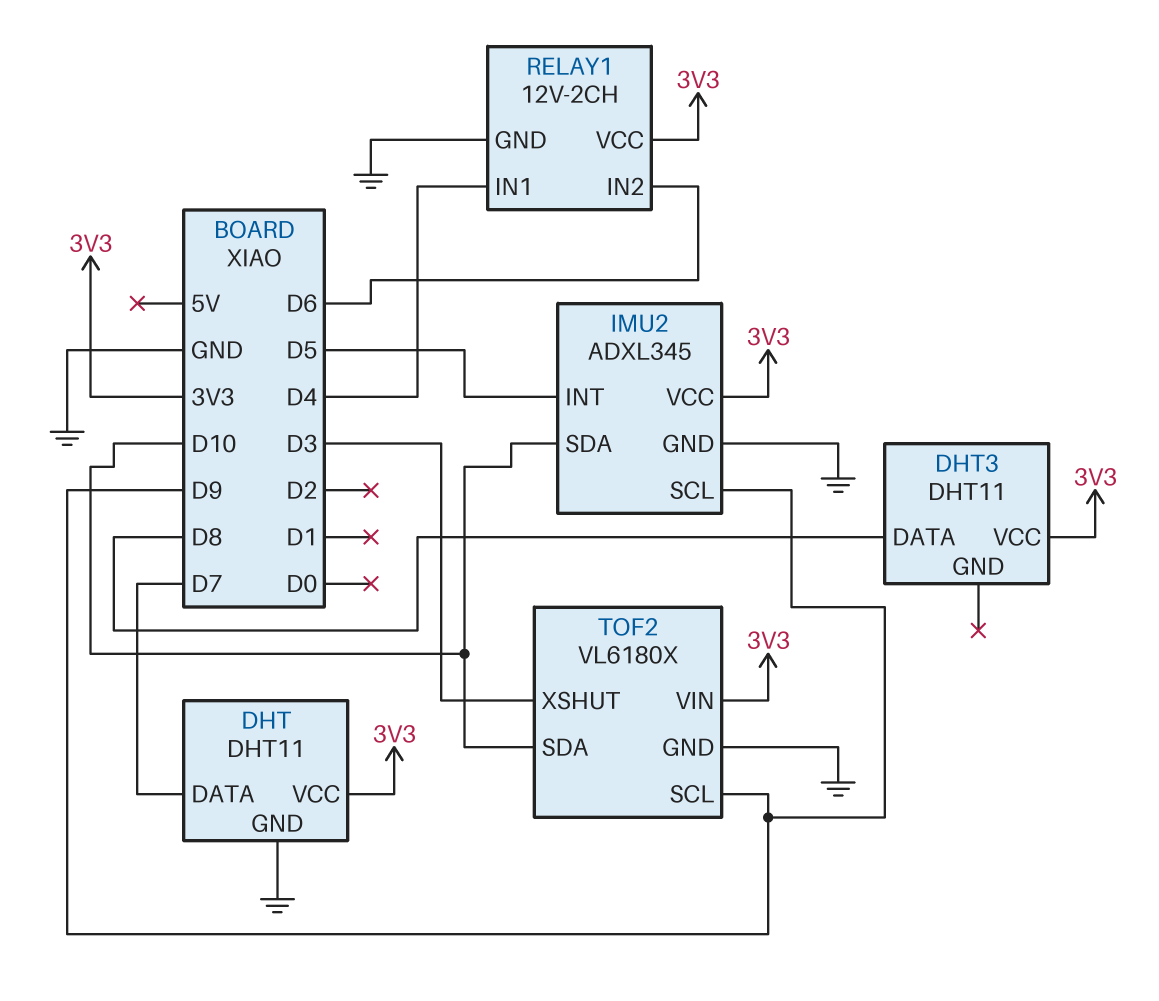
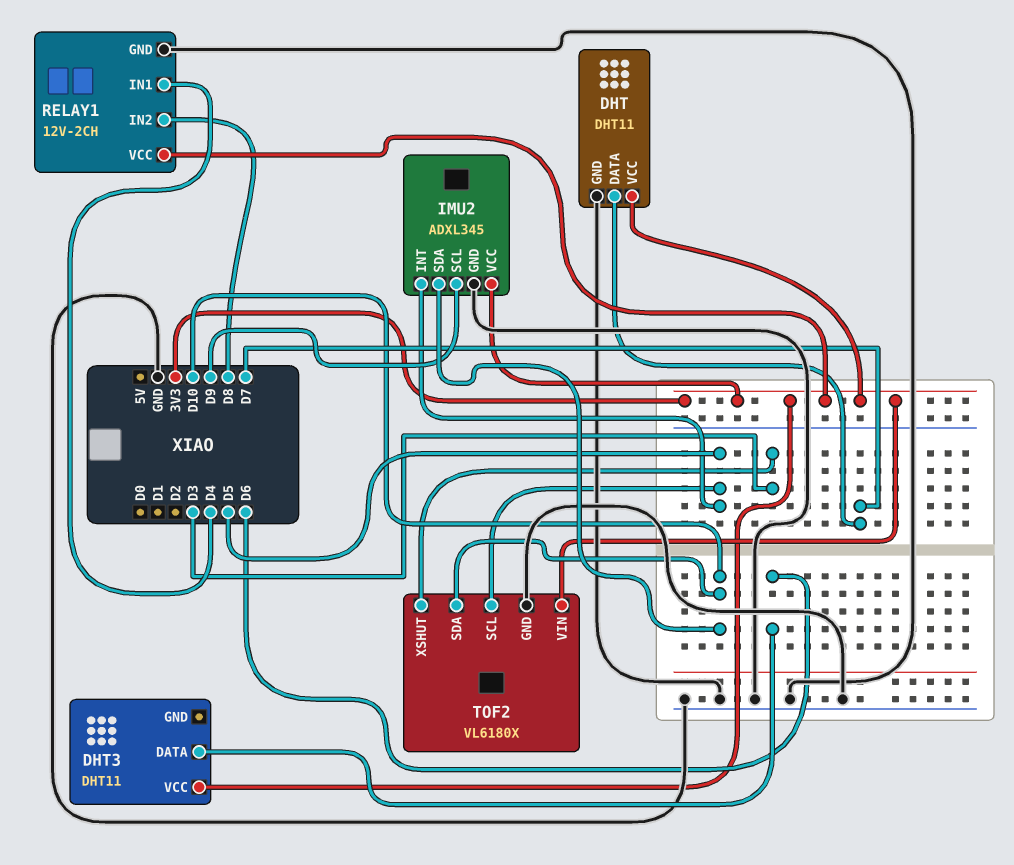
DHT3 pin DATA: D8 -> D6
RELAY1 pin IN2: D6 -> D8
TOF2 pin SCL: D9 -> D5

